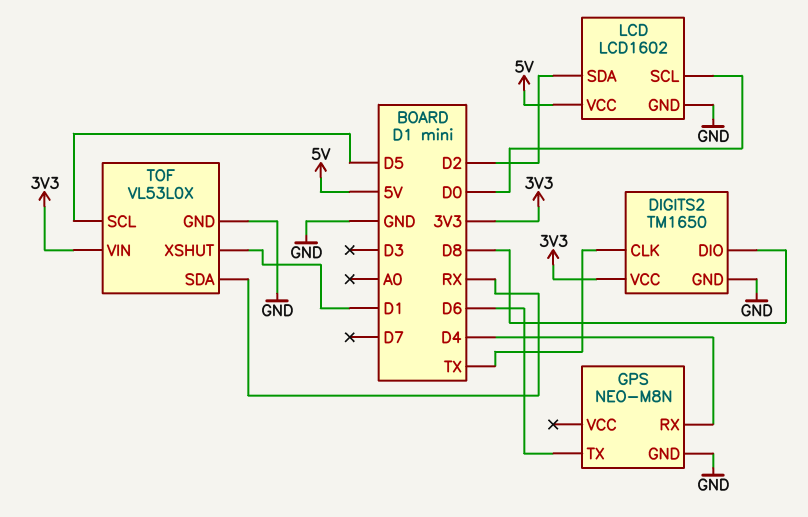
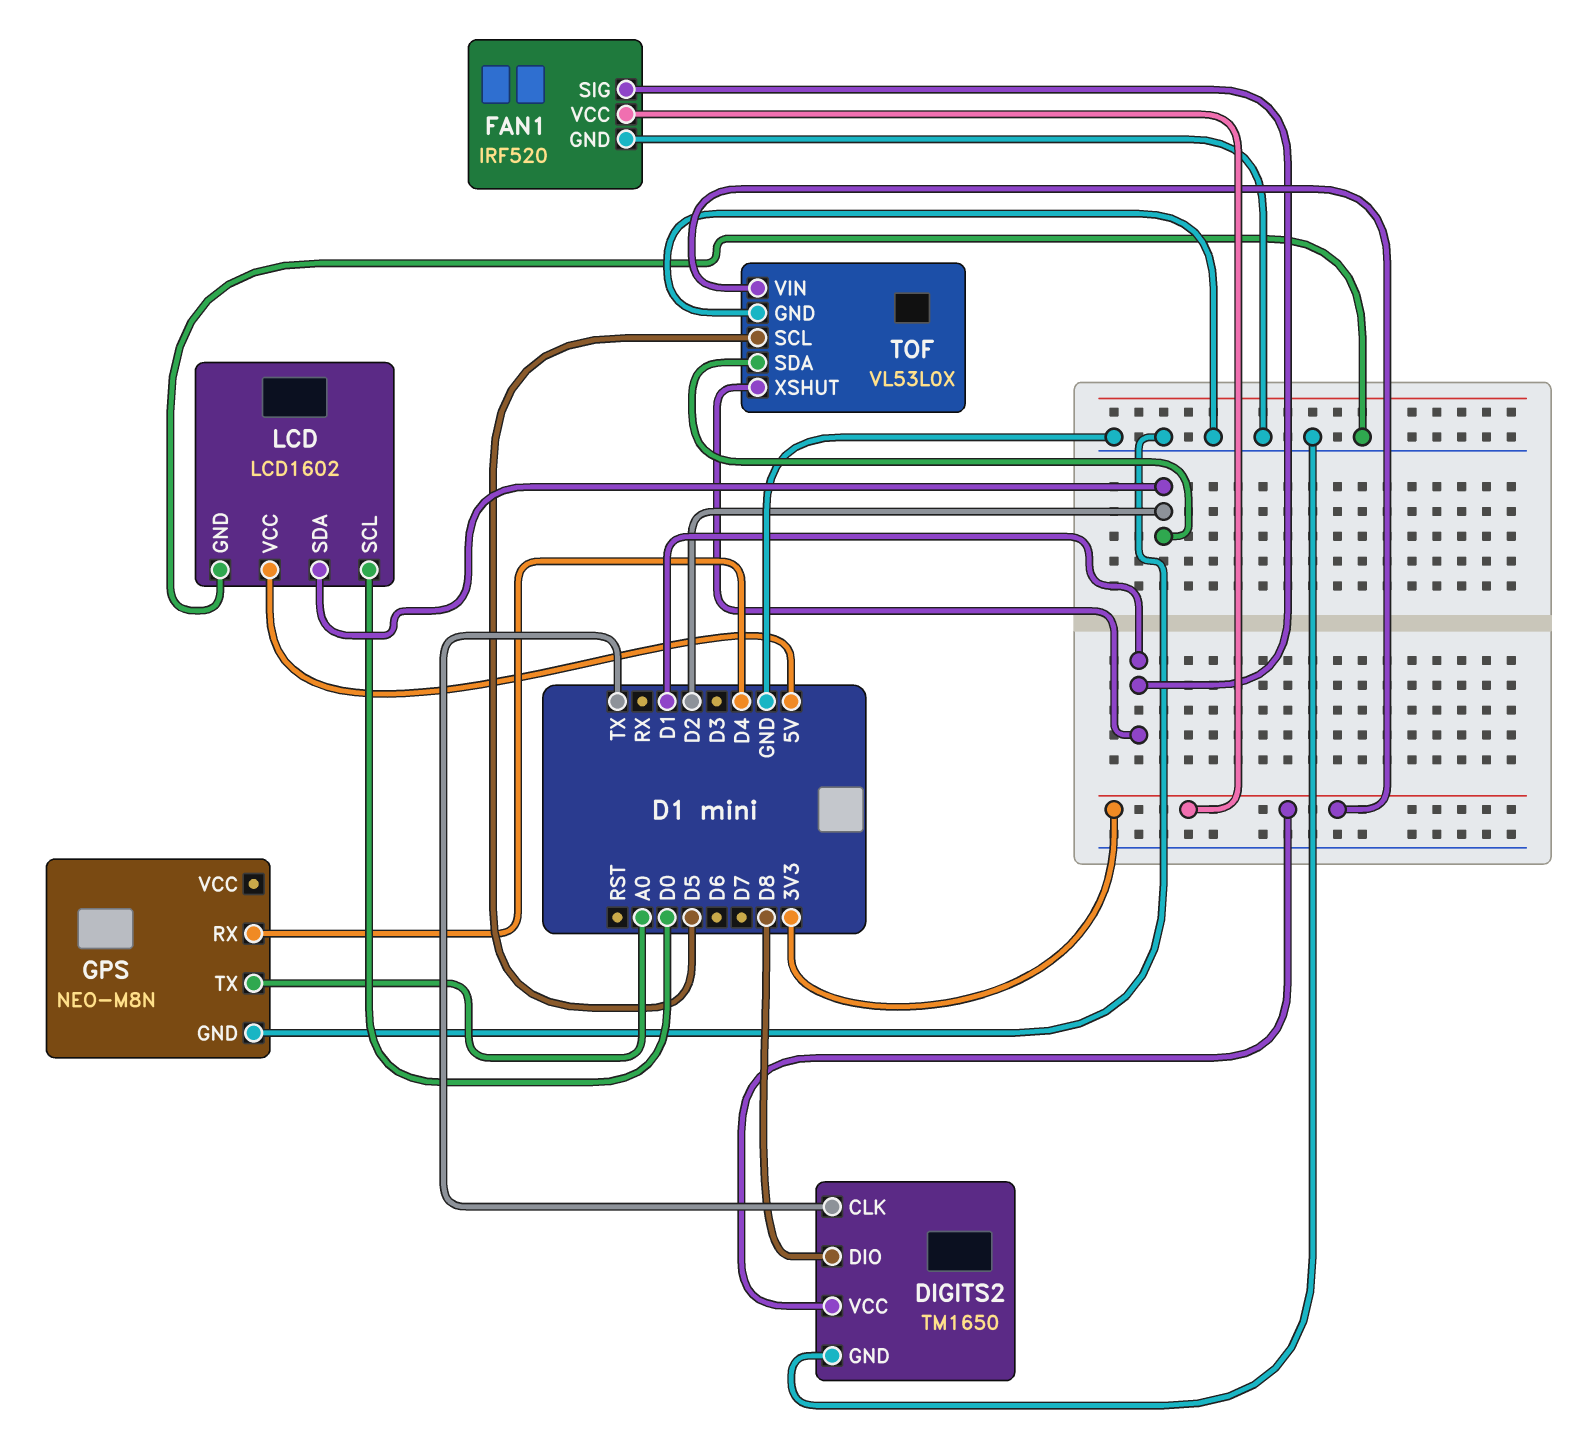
FAN1: none -> IRF520
FAN1 pin GND: none -> GND
FAN1 pin SIG: none -> D1
FAN1 pin VCC: none -> 3V3
GPS pin TX: D6 -> A0
TOF pin SDA: RX -> D2

